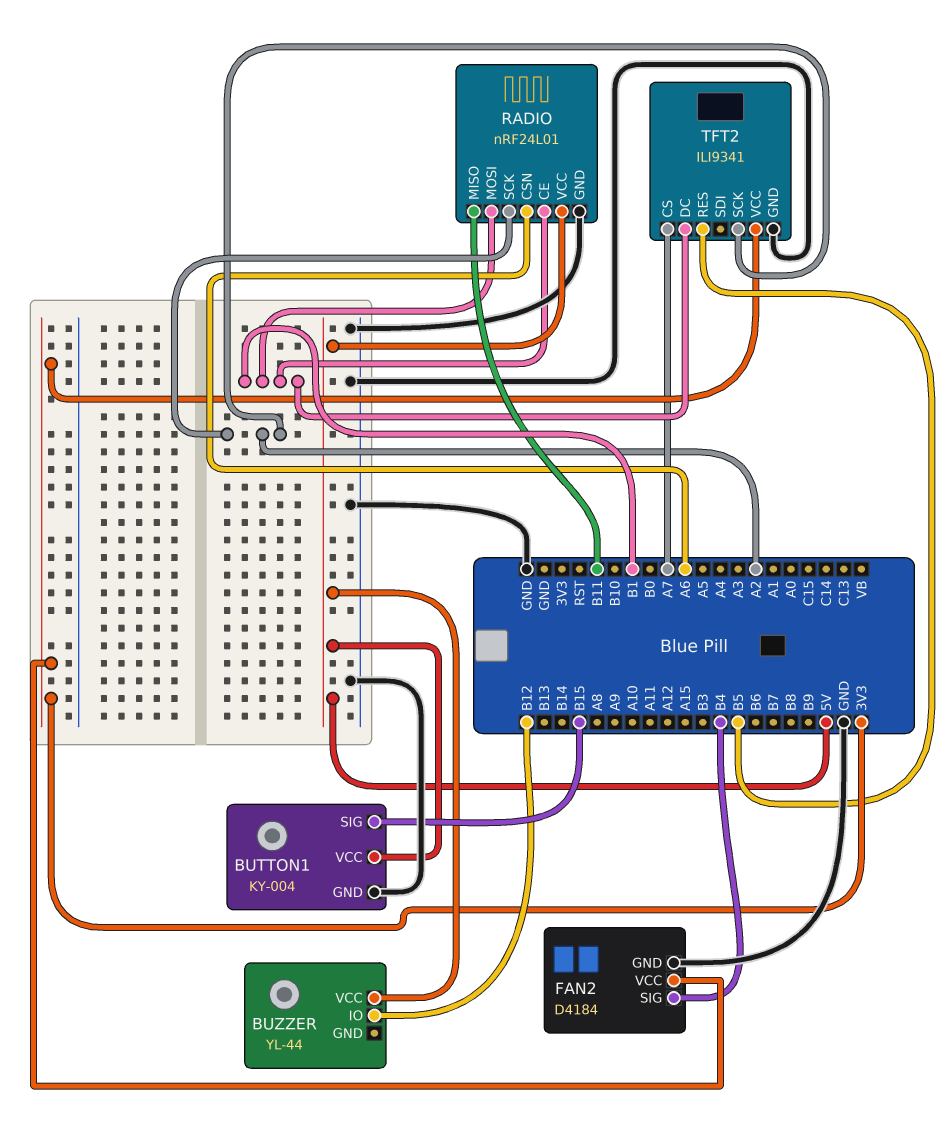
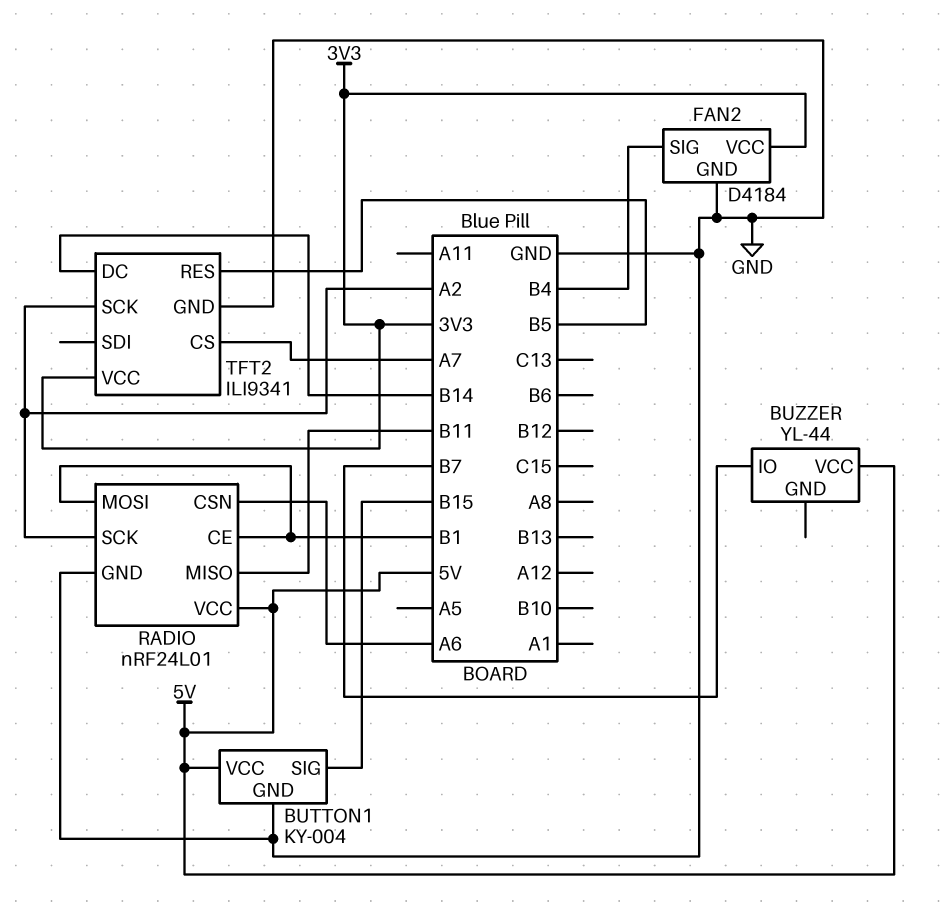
BUZZER pin IO: B12 -> B7
TFT2 pin DC: B1 -> B14

